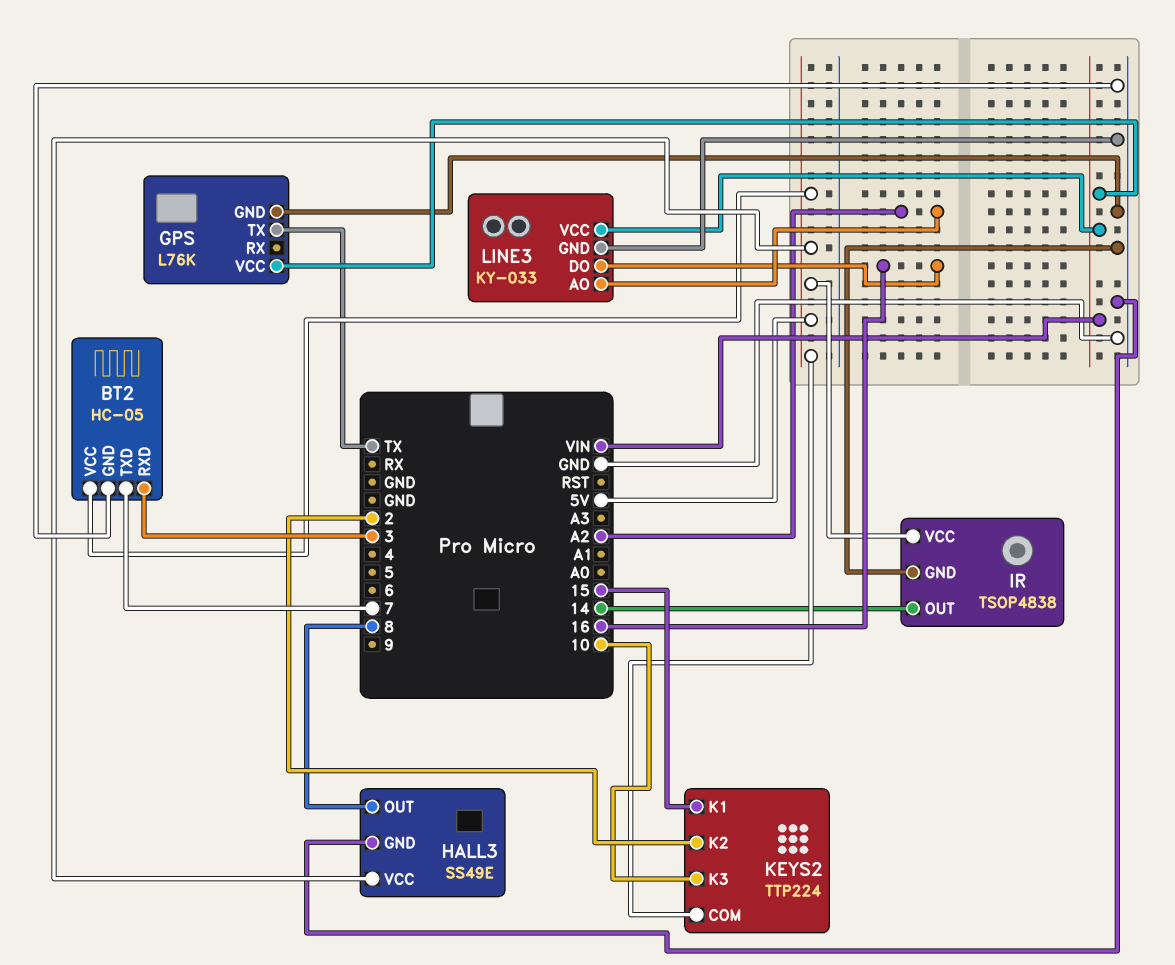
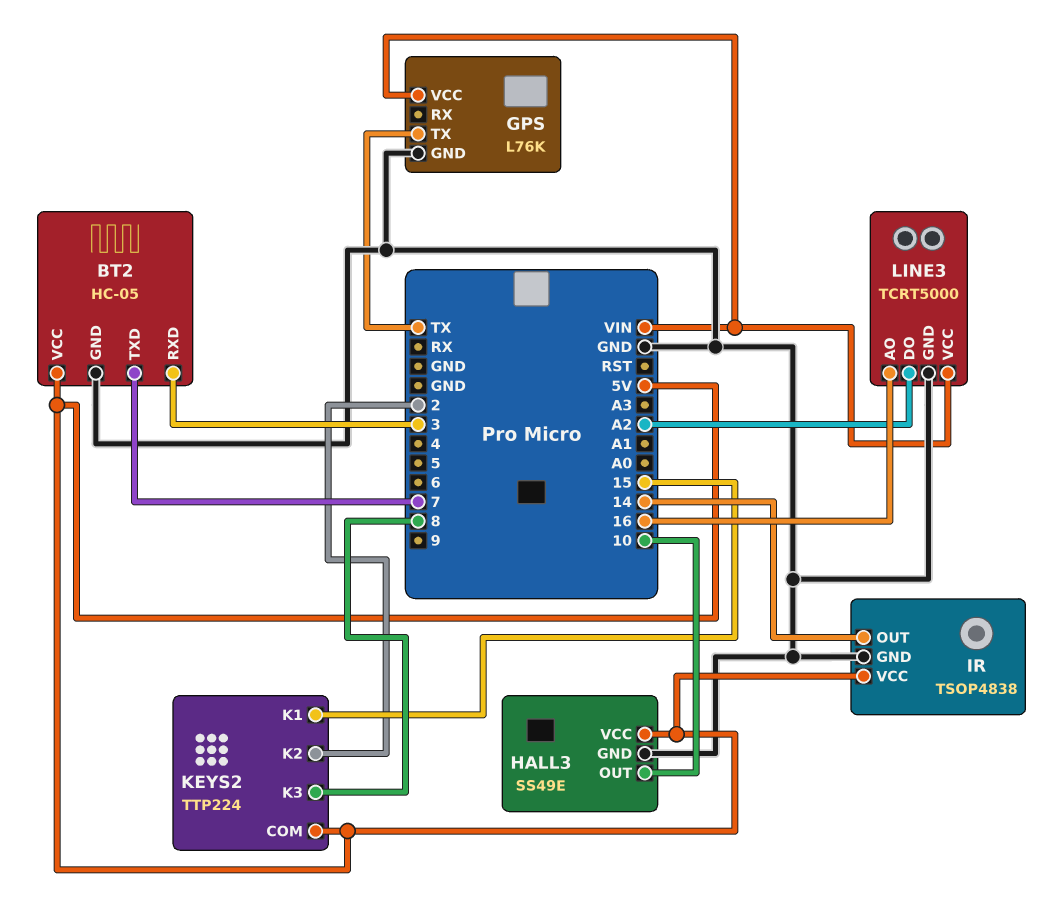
HALL3 pin OUT: 8 -> 10
KEYS2 pin K3: 10 -> 8
LINE3: KY-033 -> TCRT5000
LINE3 pin AO: A2 -> 16
LINE3 pin DO: 16 -> A2

